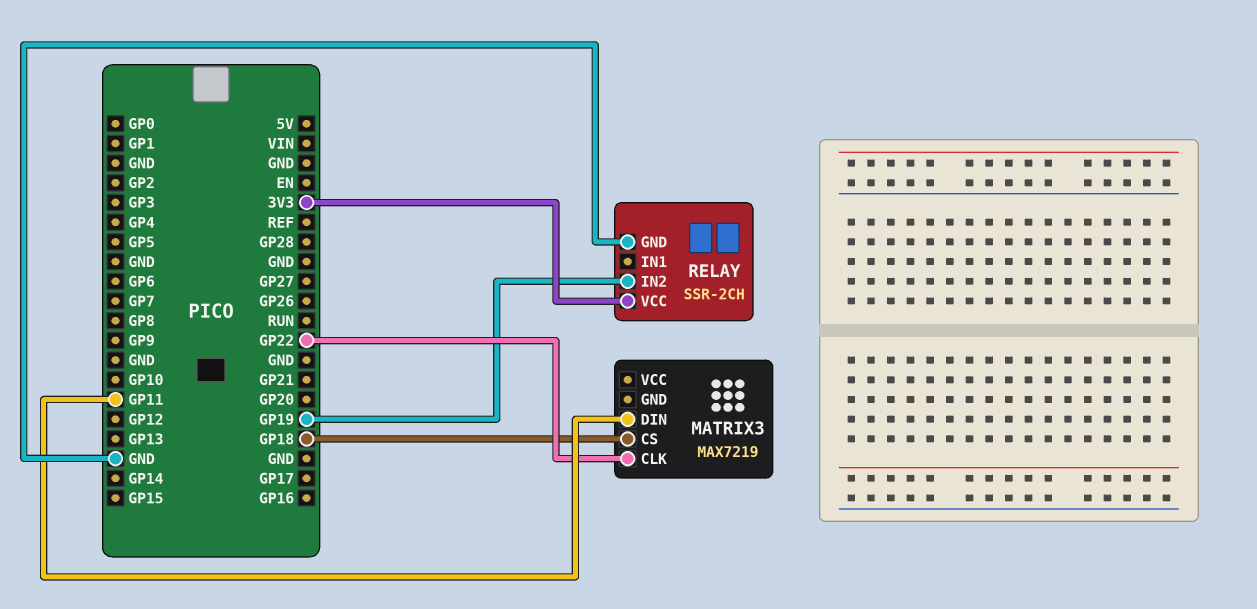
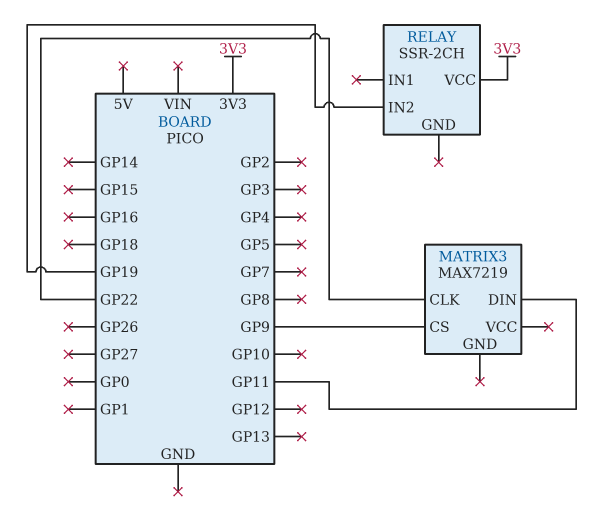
MATRIX3 pin CS: GP18 -> GP9
RELAY pin GND: GND -> none

